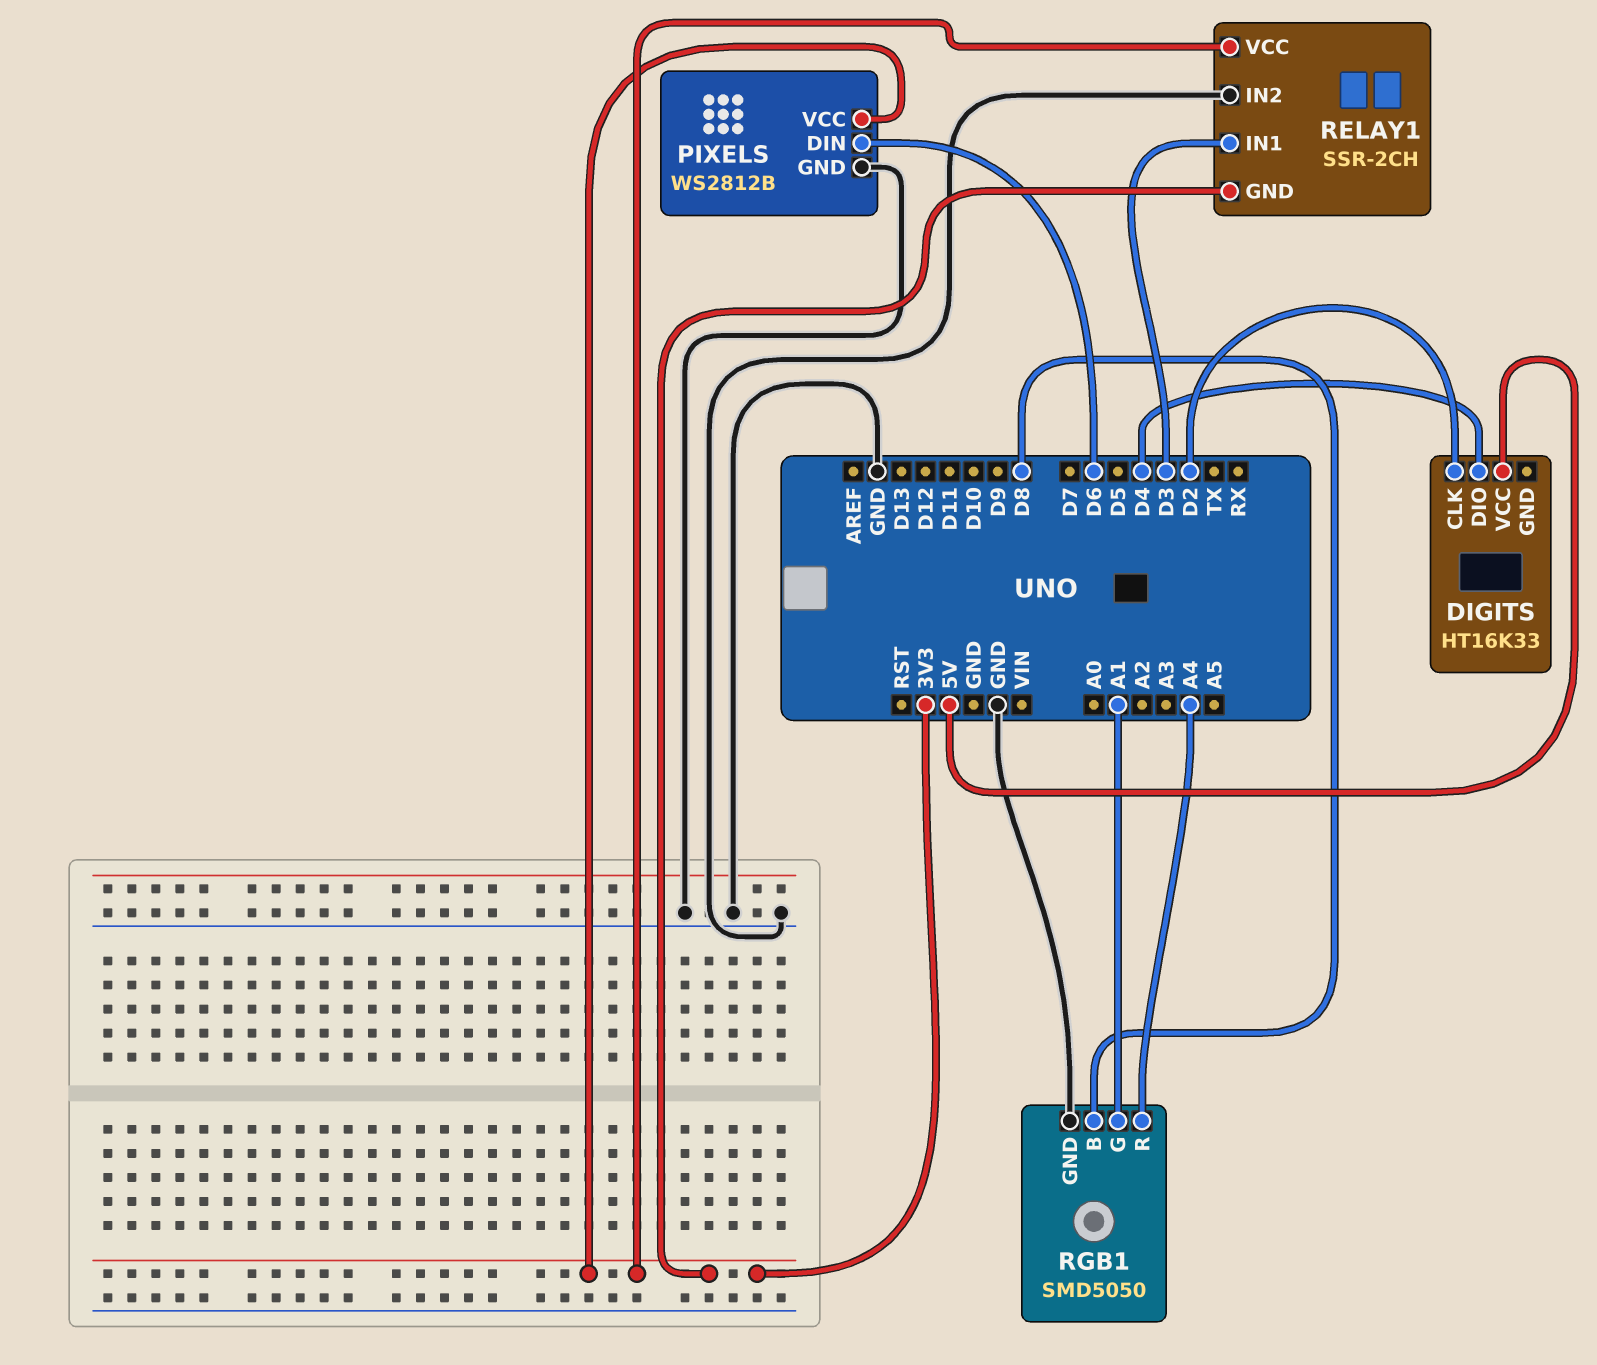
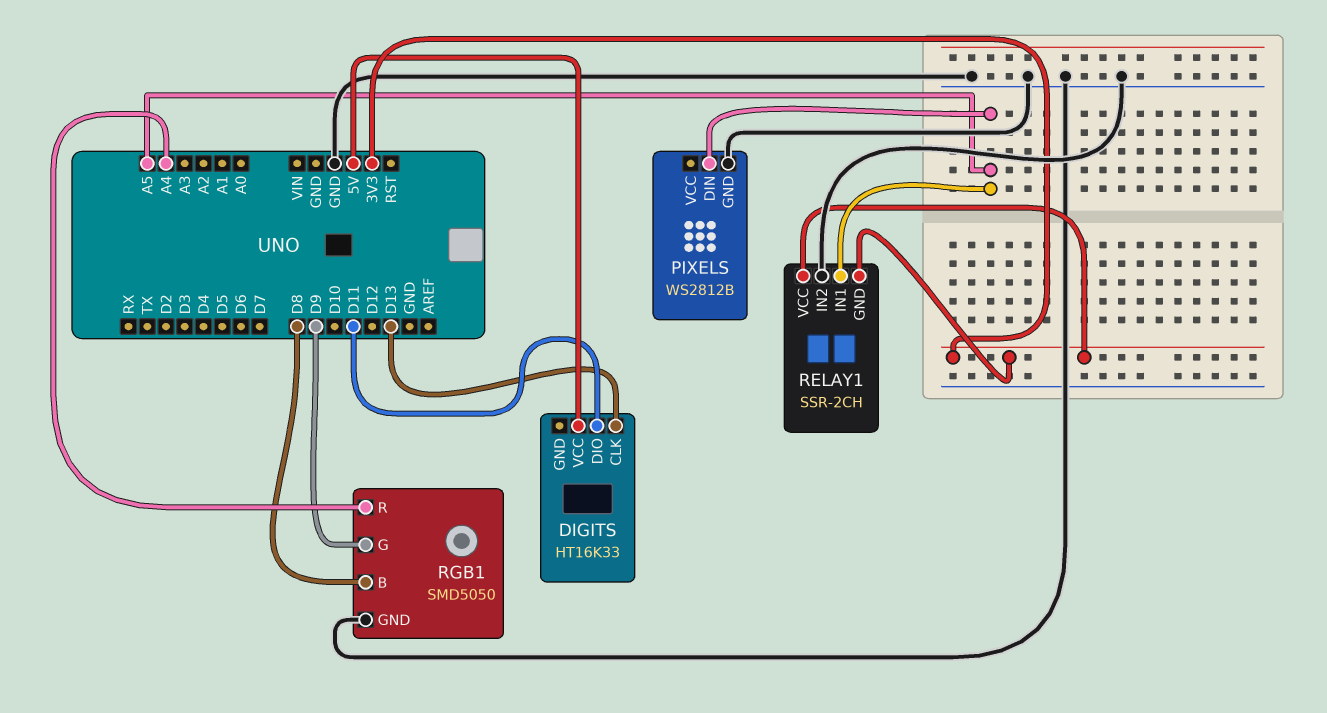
DIGITS pin CLK: D2 -> D13
DIGITS pin DIO: D4 -> D11
PIXELS pin DIN: D6 -> A5
PIXELS pin VCC: 3V3 -> none
RELAY1 pin IN1: D3 -> A5
RGB1 pin G: A1 -> D9

